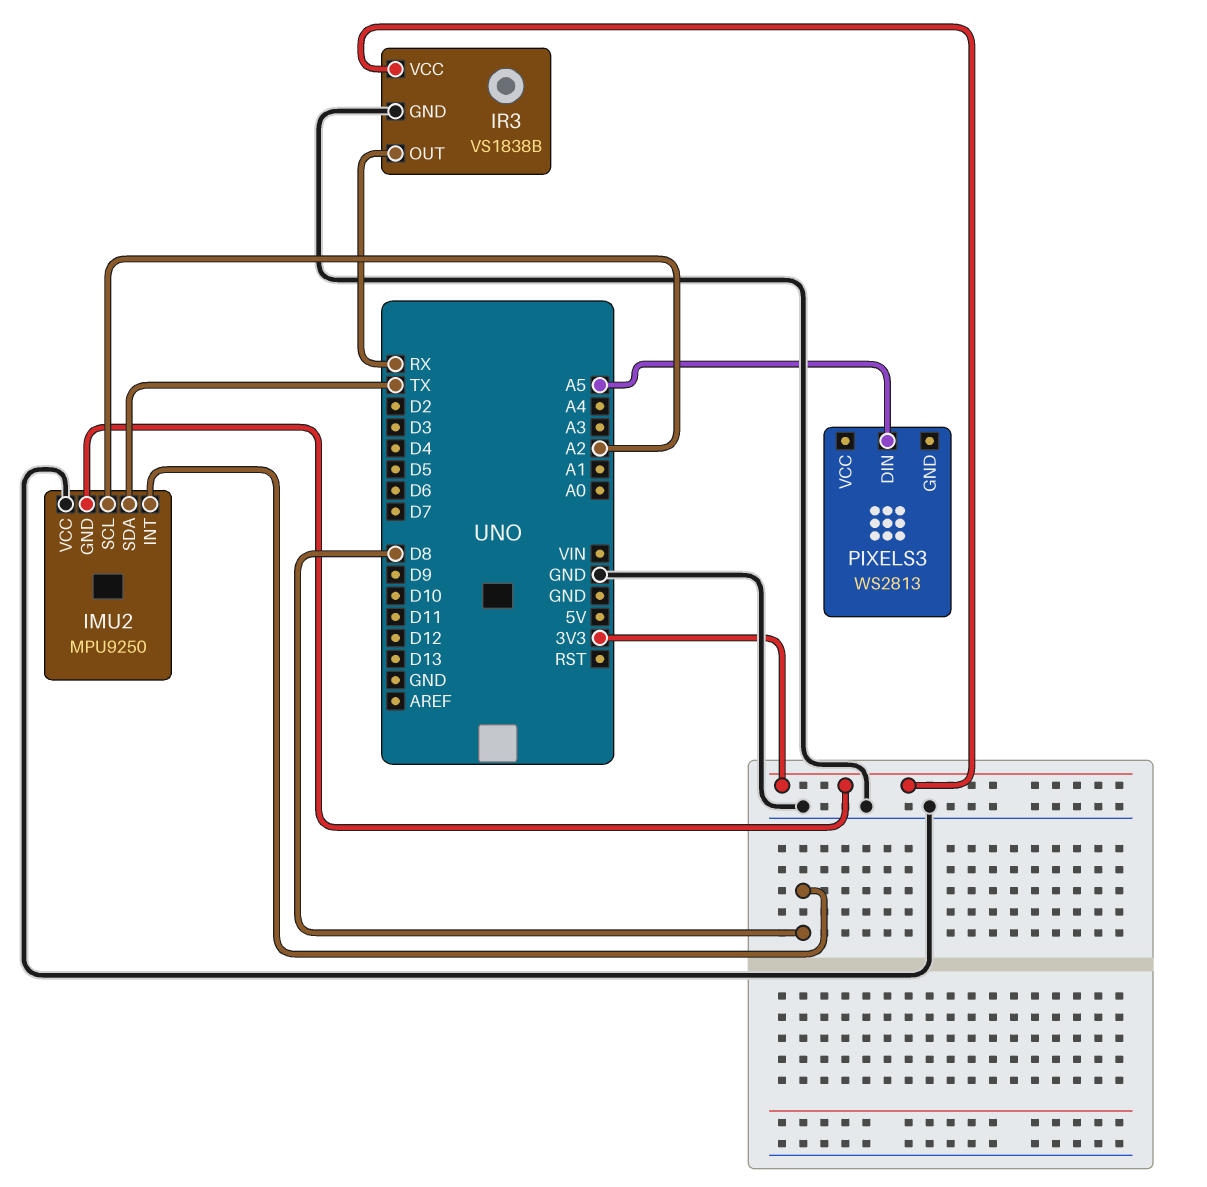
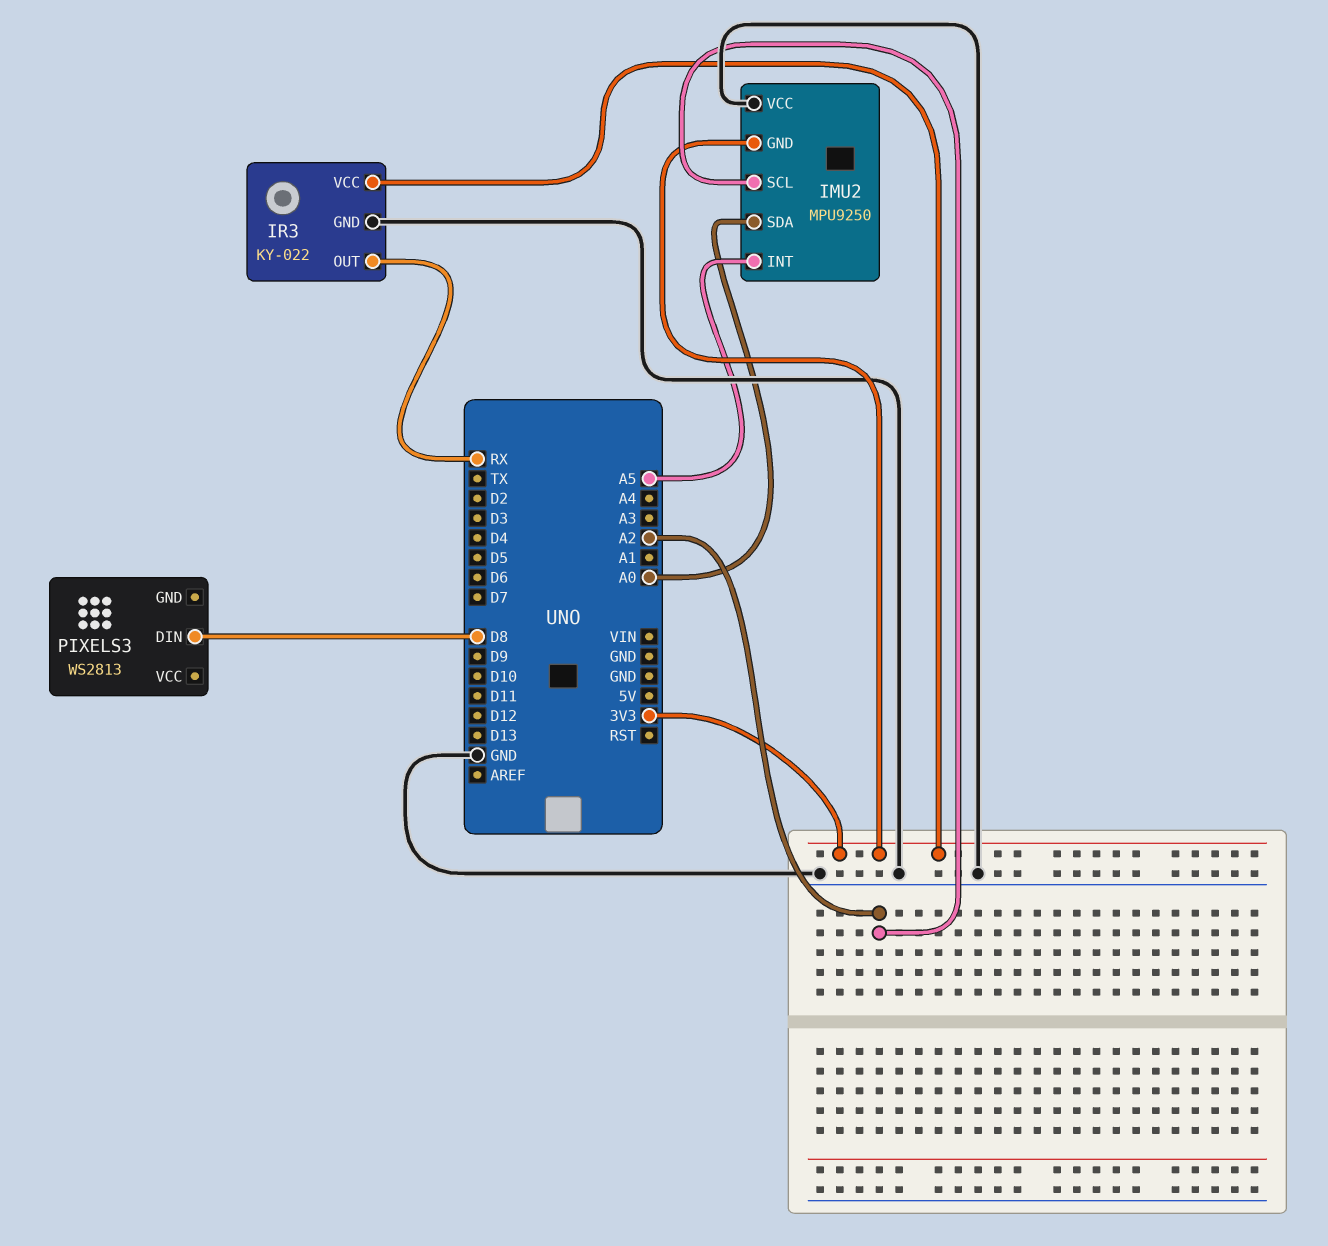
IMU2 pin INT: D8 -> A5
IMU2 pin SDA: TX -> A0
IR3: VS1838B -> KY-022
PIXELS3 pin DIN: A5 -> D8

